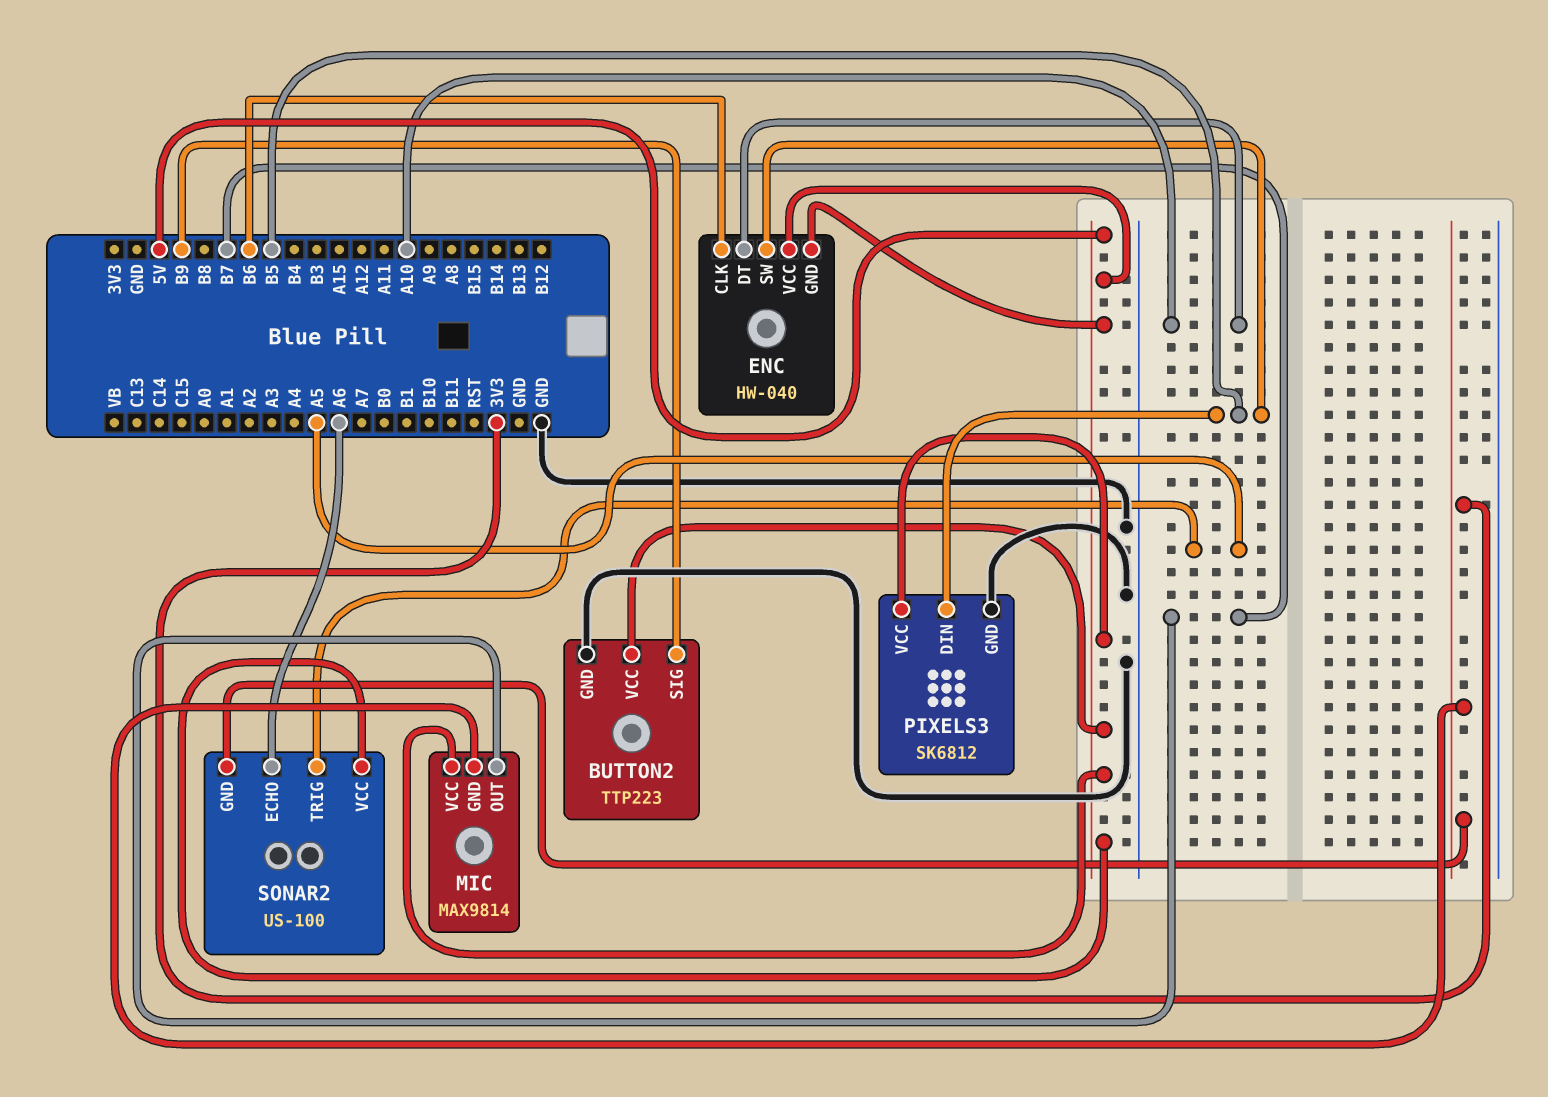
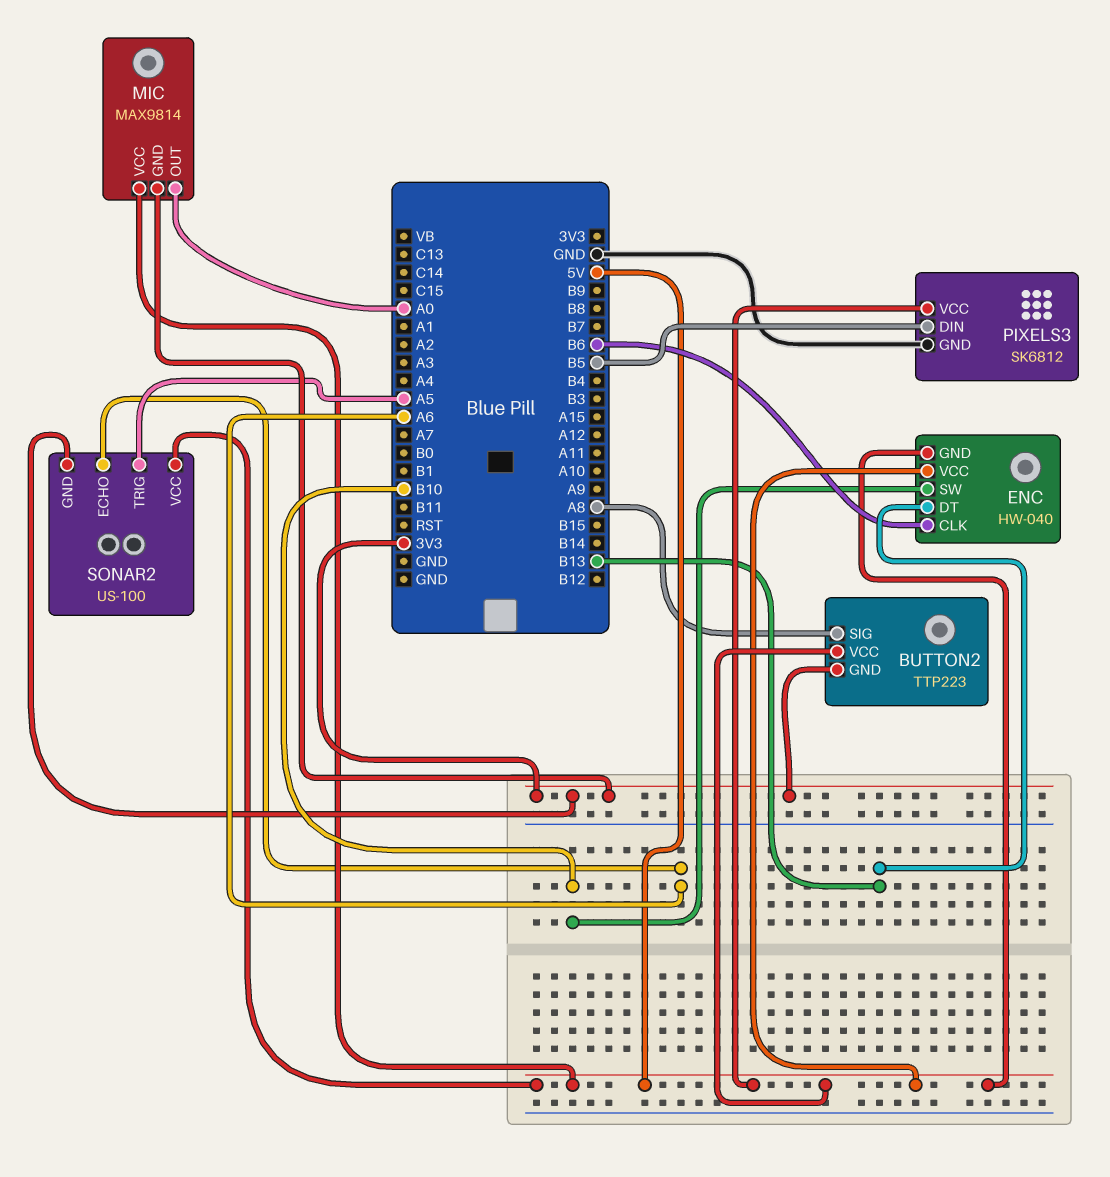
BUTTON2 pin GND: GND -> 3V3
BUTTON2 pin SIG: B9 -> A8
ENC pin DT: A10 -> B13
ENC pin SW: B5 -> B10
MIC pin OUT: B7 -> A0

